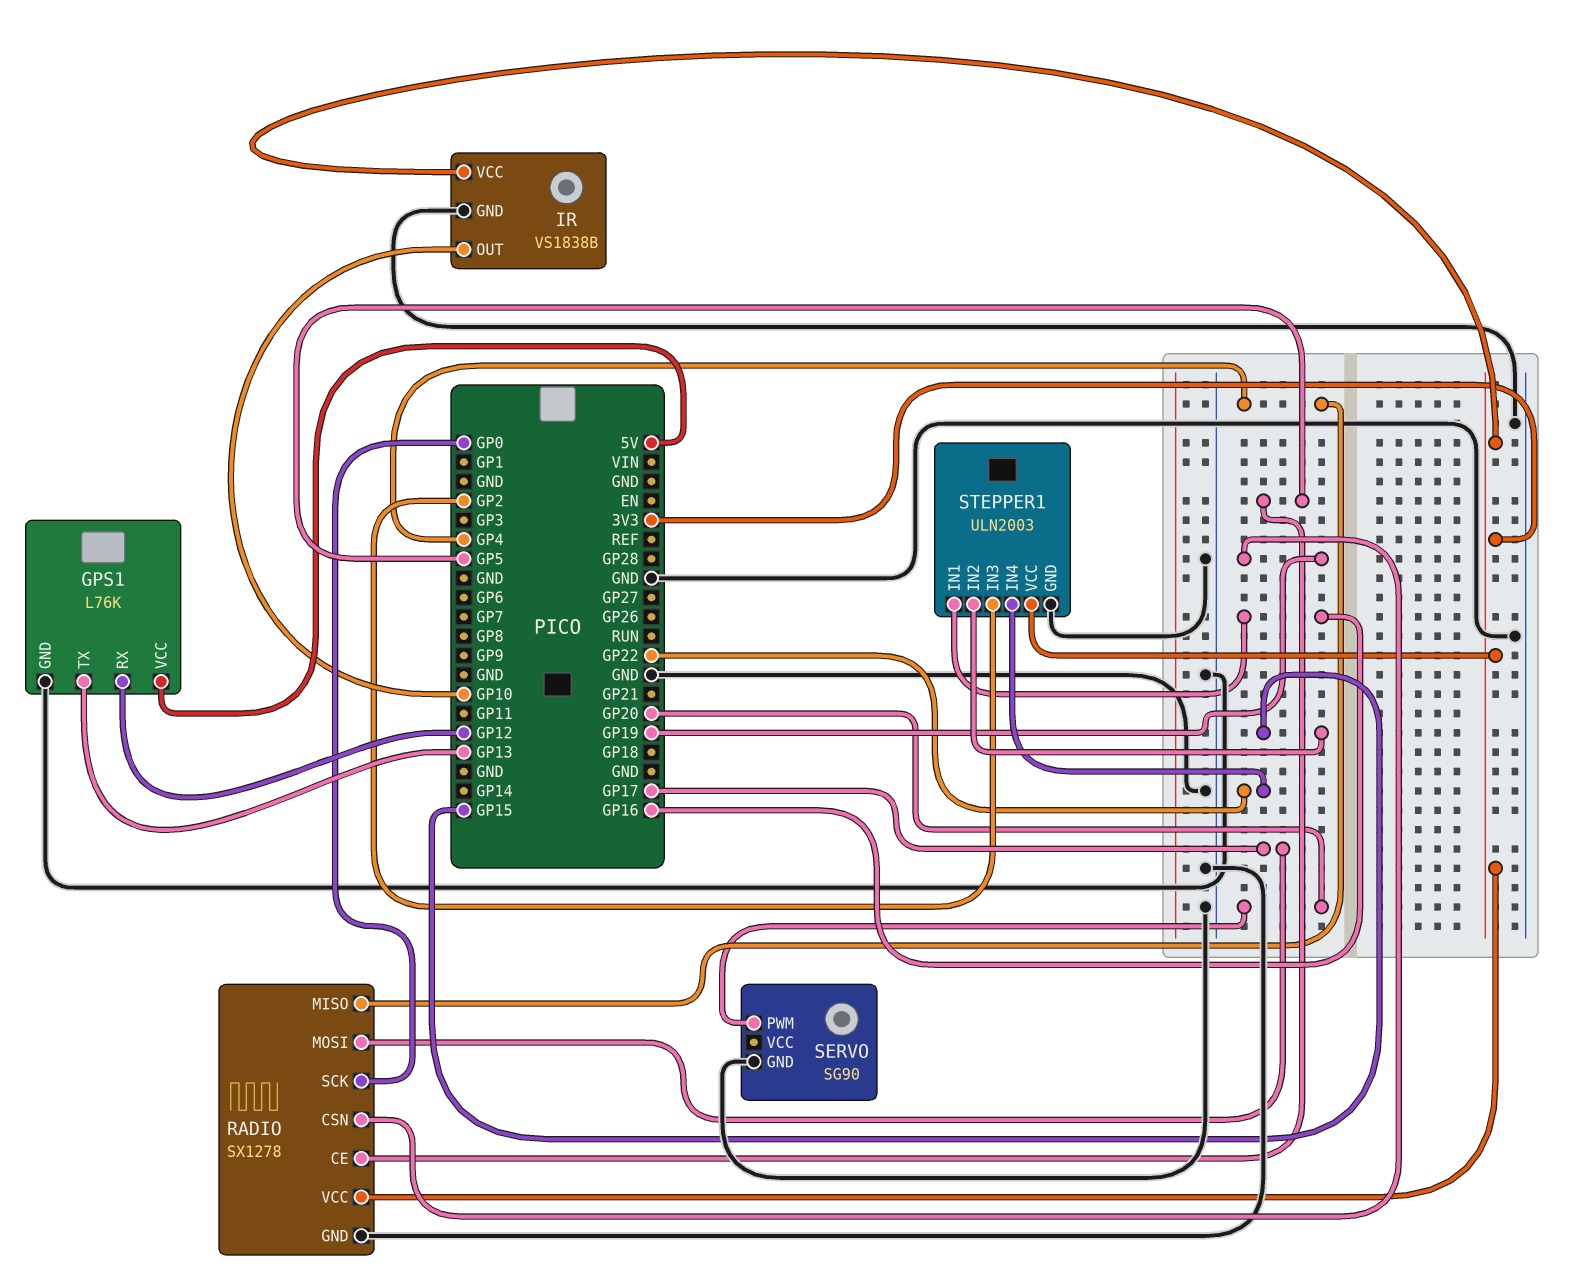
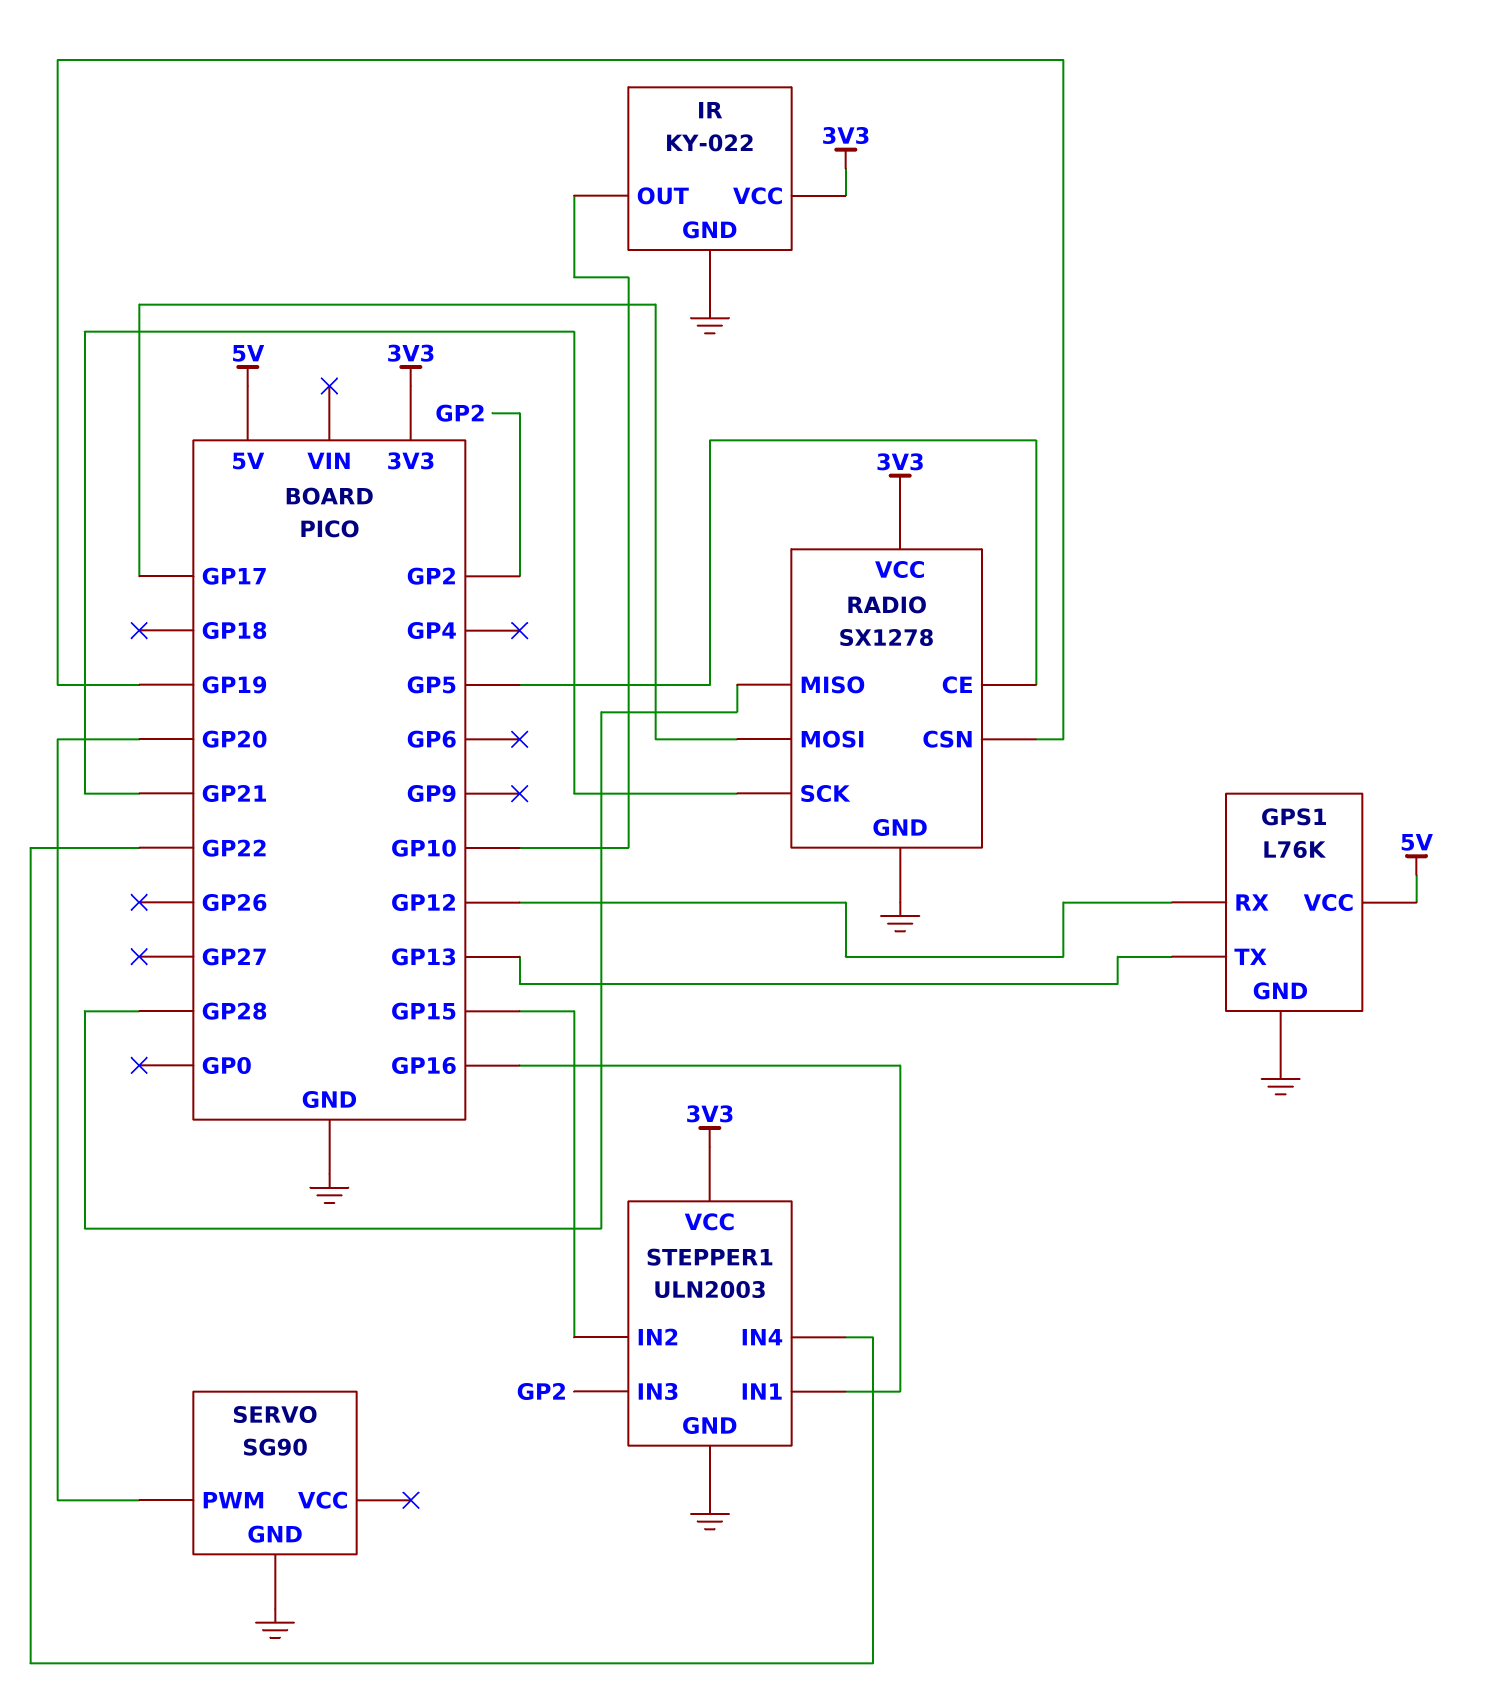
IR: VS1838B -> KY-022
RADIO pin MISO: GP4 -> GP28
RADIO pin SCK: GP0 -> GP21

